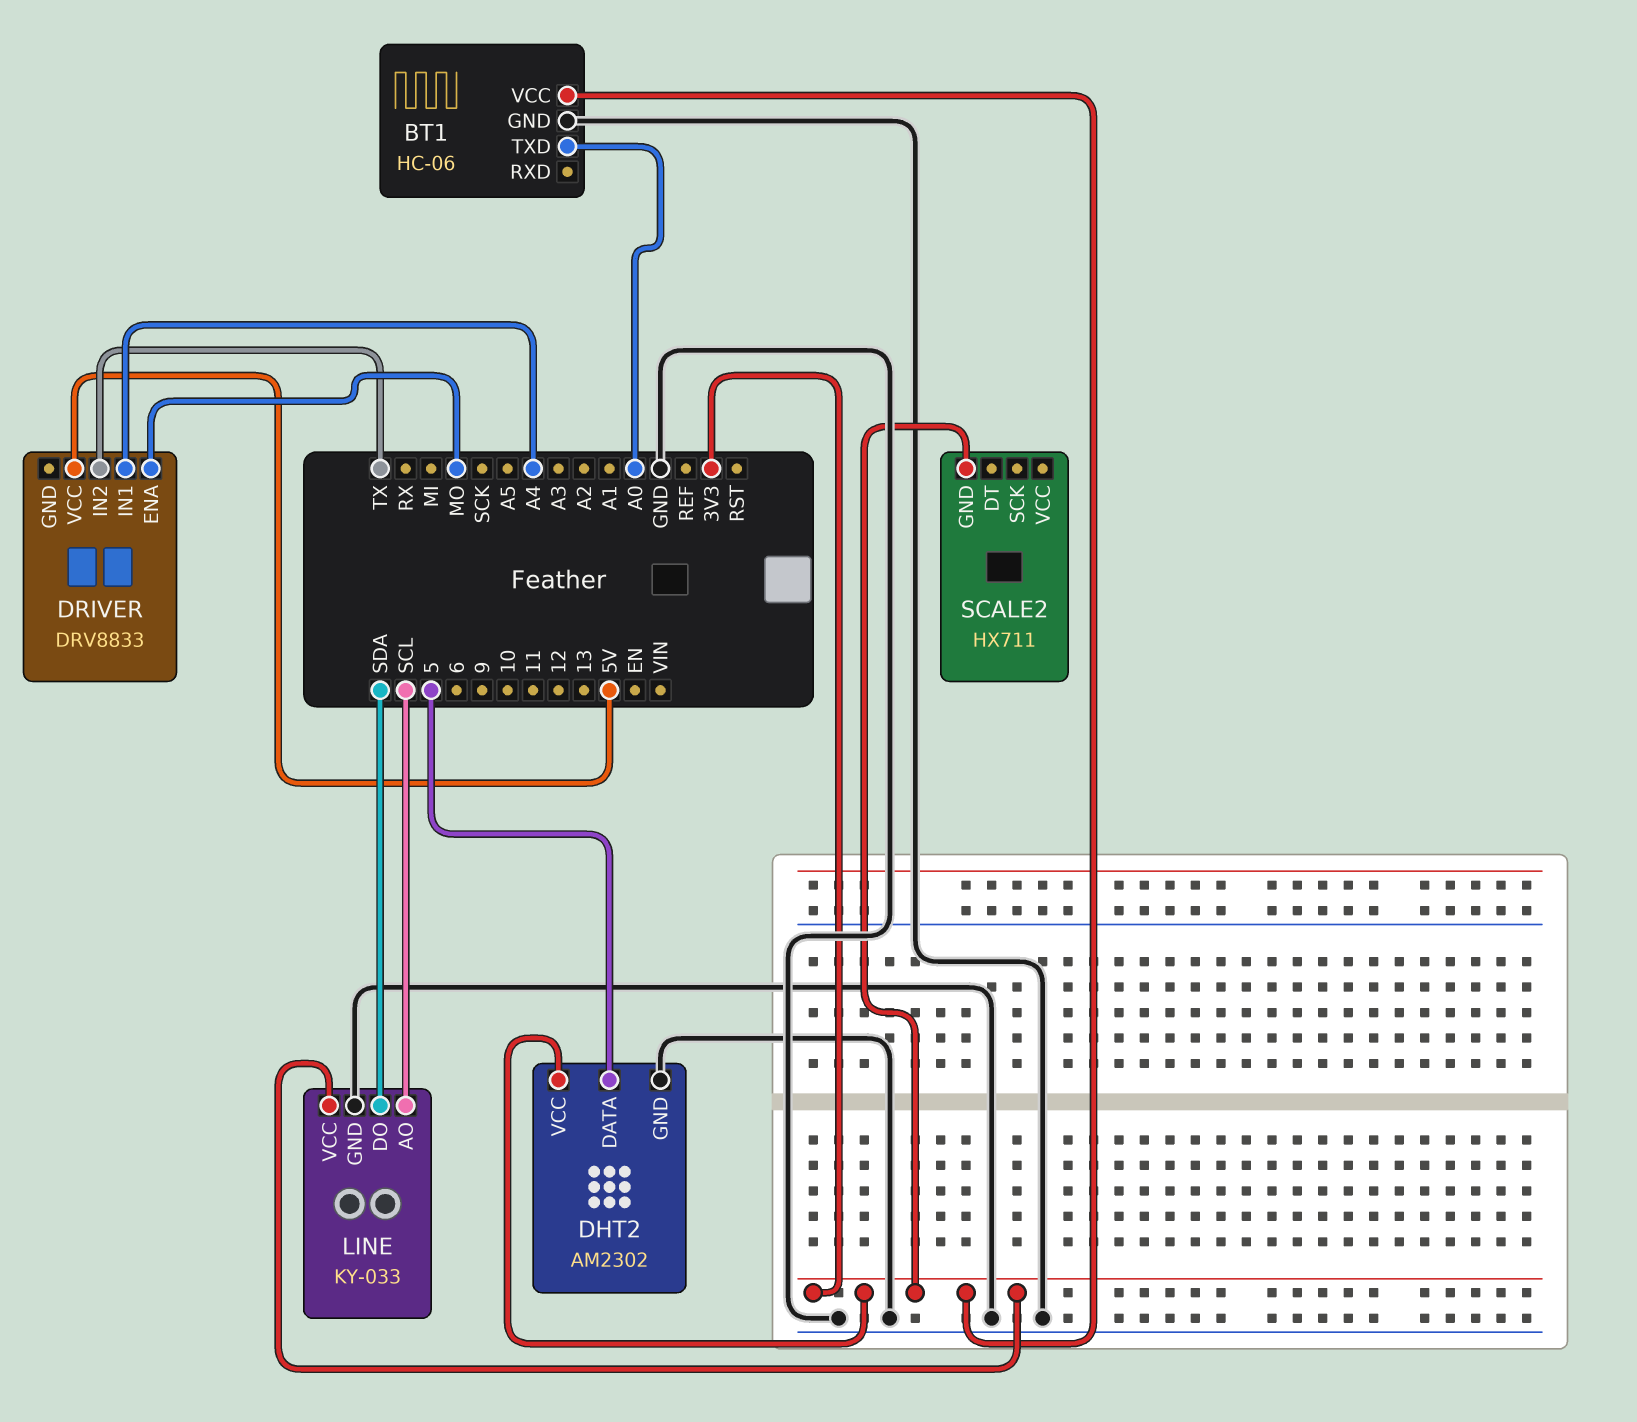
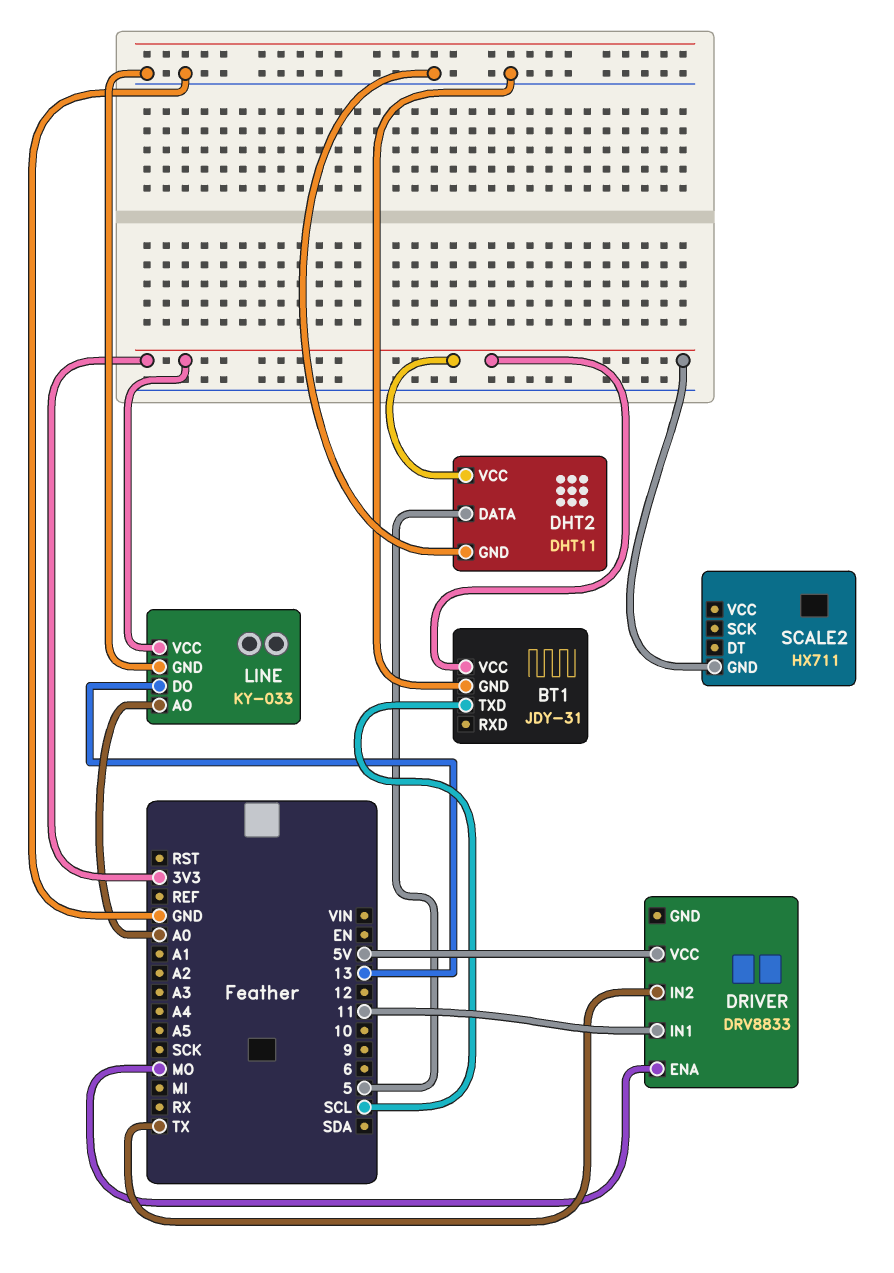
BT1: HC-06 -> JDY-31
BT1 pin TXD: A0 -> SCL
DHT2: AM2302 -> DHT11
DRIVER pin IN1: A4 -> 11
LINE pin AO: SCL -> A0
LINE pin DO: SDA -> 13

